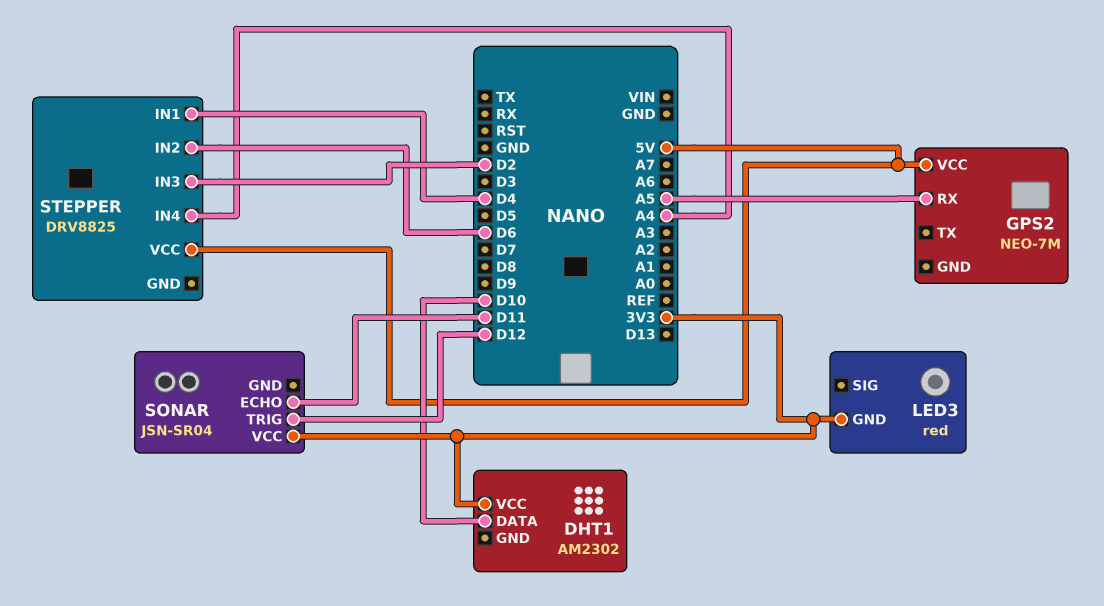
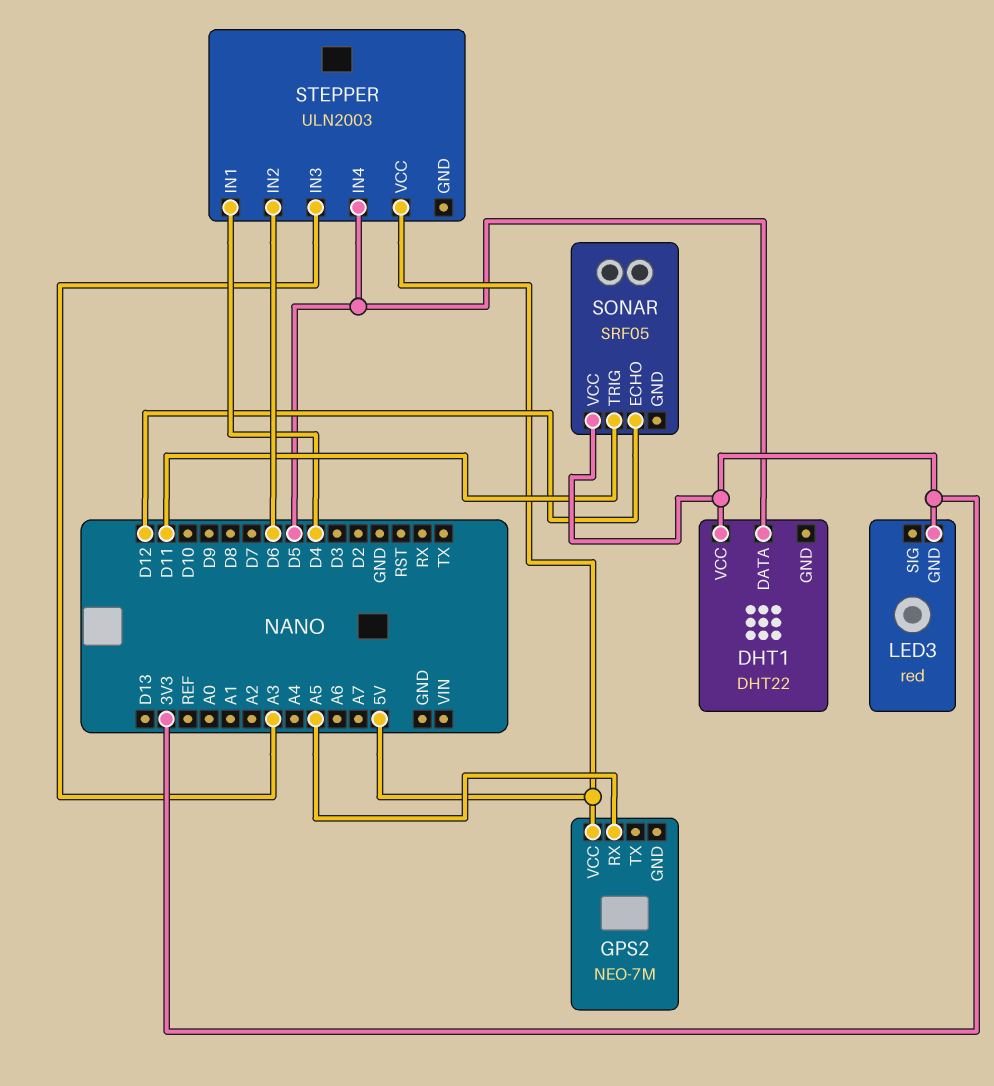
DHT1: AM2302 -> DHT22
DHT1 pin DATA: D10 -> D5
SONAR: JSN-SR04 -> SRF05
SONAR pin ECHO: D11 -> D12
SONAR pin TRIG: D12 -> D11
STEPPER: DRV8825 -> ULN2003
STEPPER pin IN3: D2 -> A3
STEPPER pin IN4: A4 -> D5

